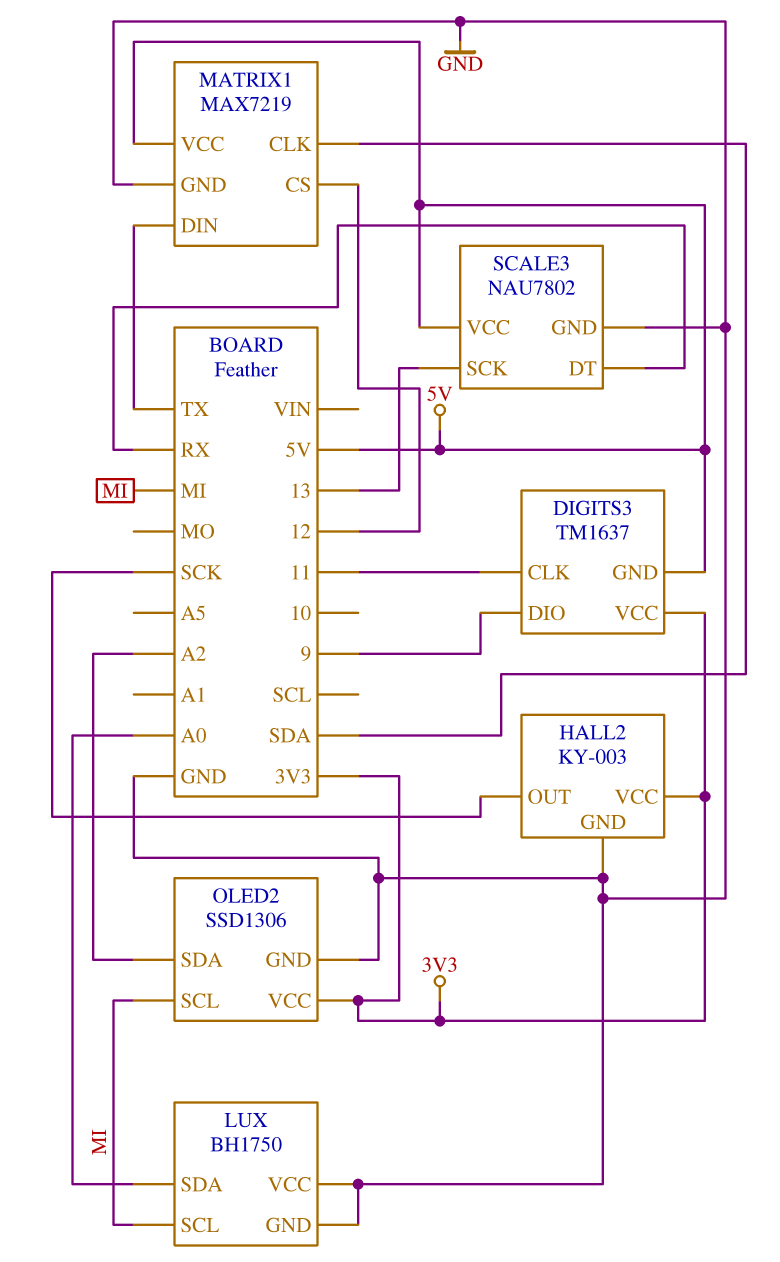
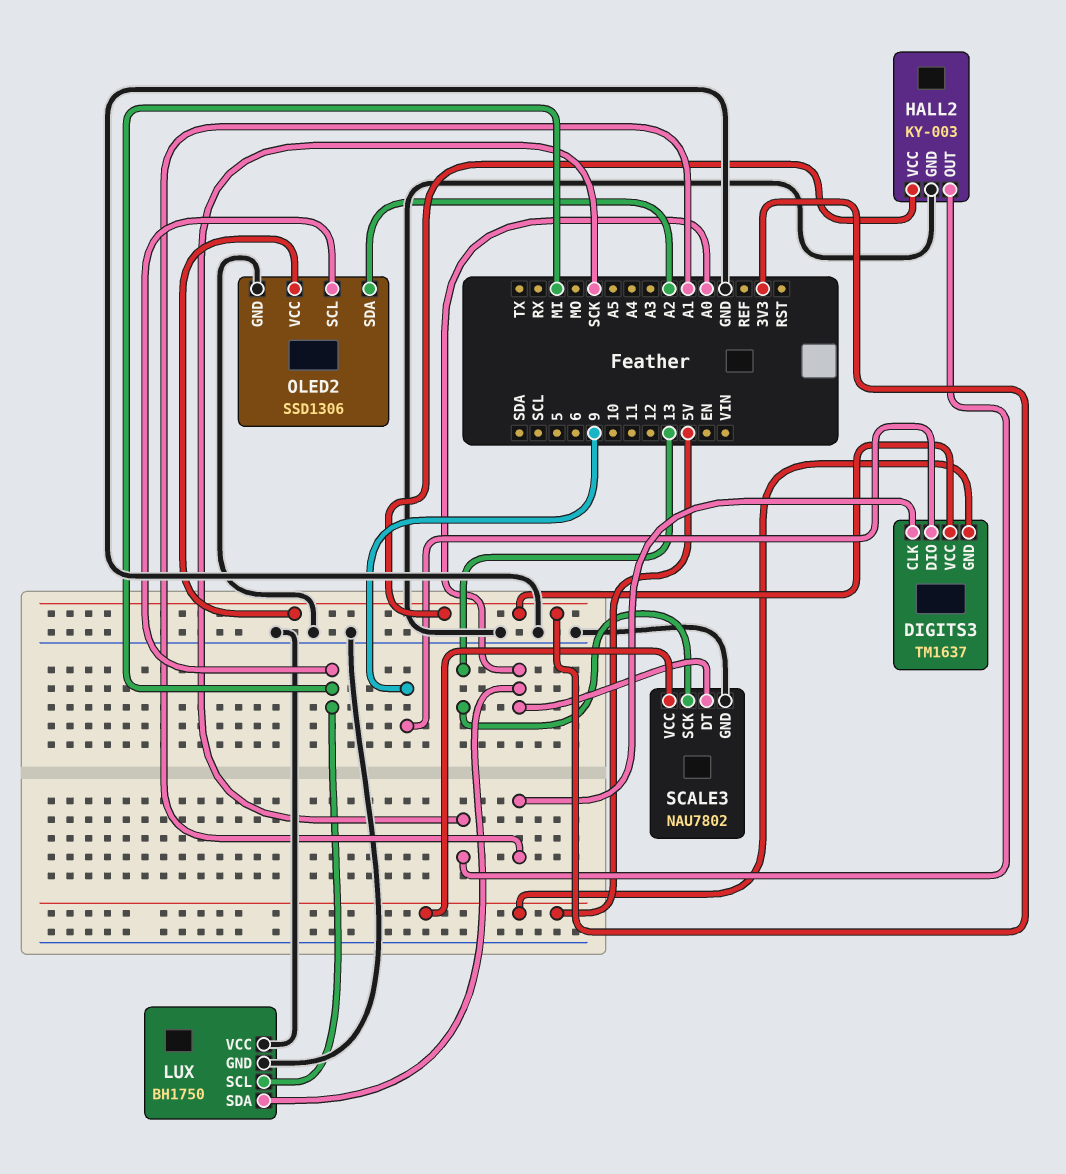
DIGITS3 pin CLK: 11 -> A1
MATRIX1: MAX7219 -> none
MATRIX1 pin CLK: SDA -> none
MATRIX1 pin CS: 12 -> none
MATRIX1 pin DIN: TX -> none
MATRIX1 pin GND: GND -> none
MATRIX1 pin VCC: 5V -> none
SCALE3 pin DT: RX -> A0

